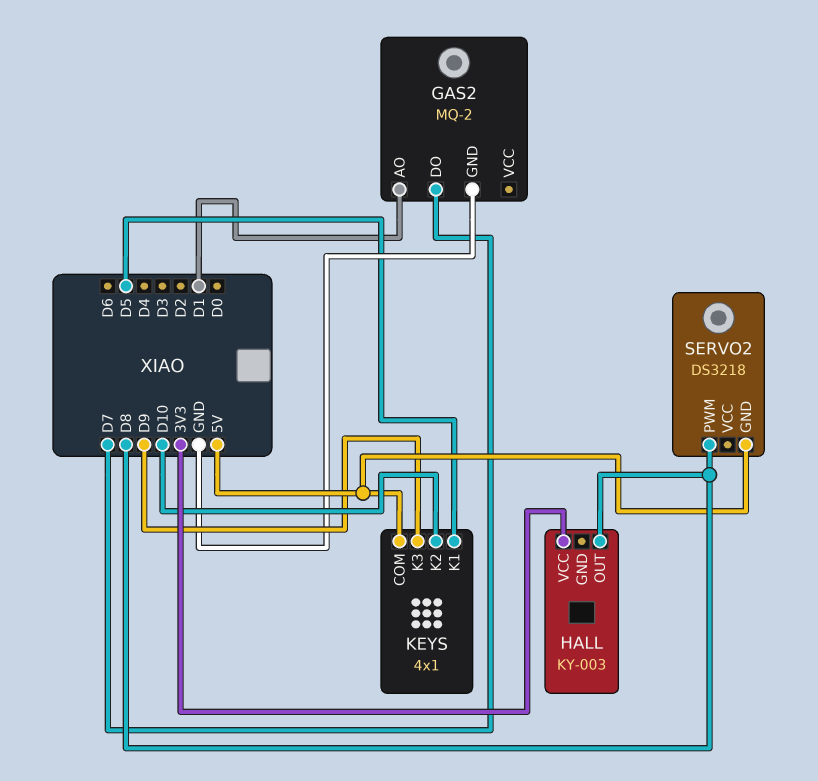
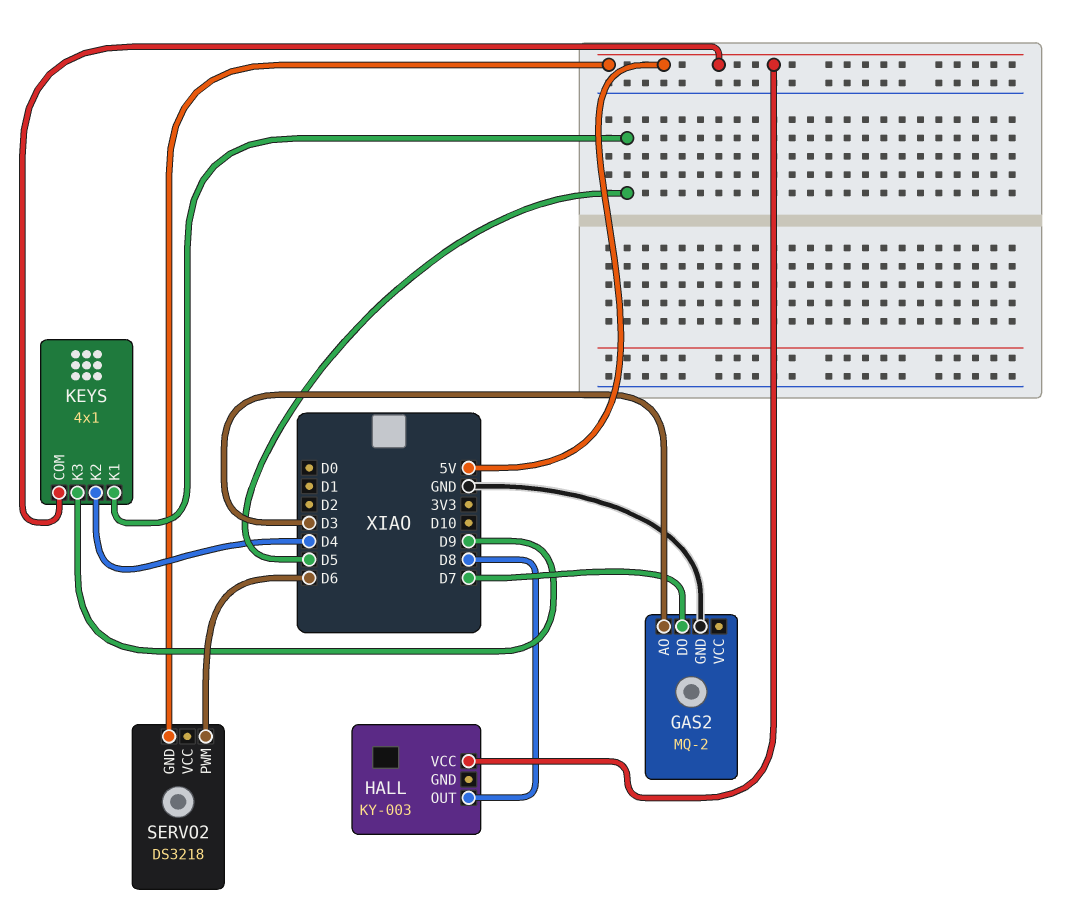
GAS2 pin AO: D1 -> D3
HALL pin VCC: 3V3 -> 5V
KEYS pin K2: D10 -> D4
SERVO2 pin PWM: D8 -> D6

